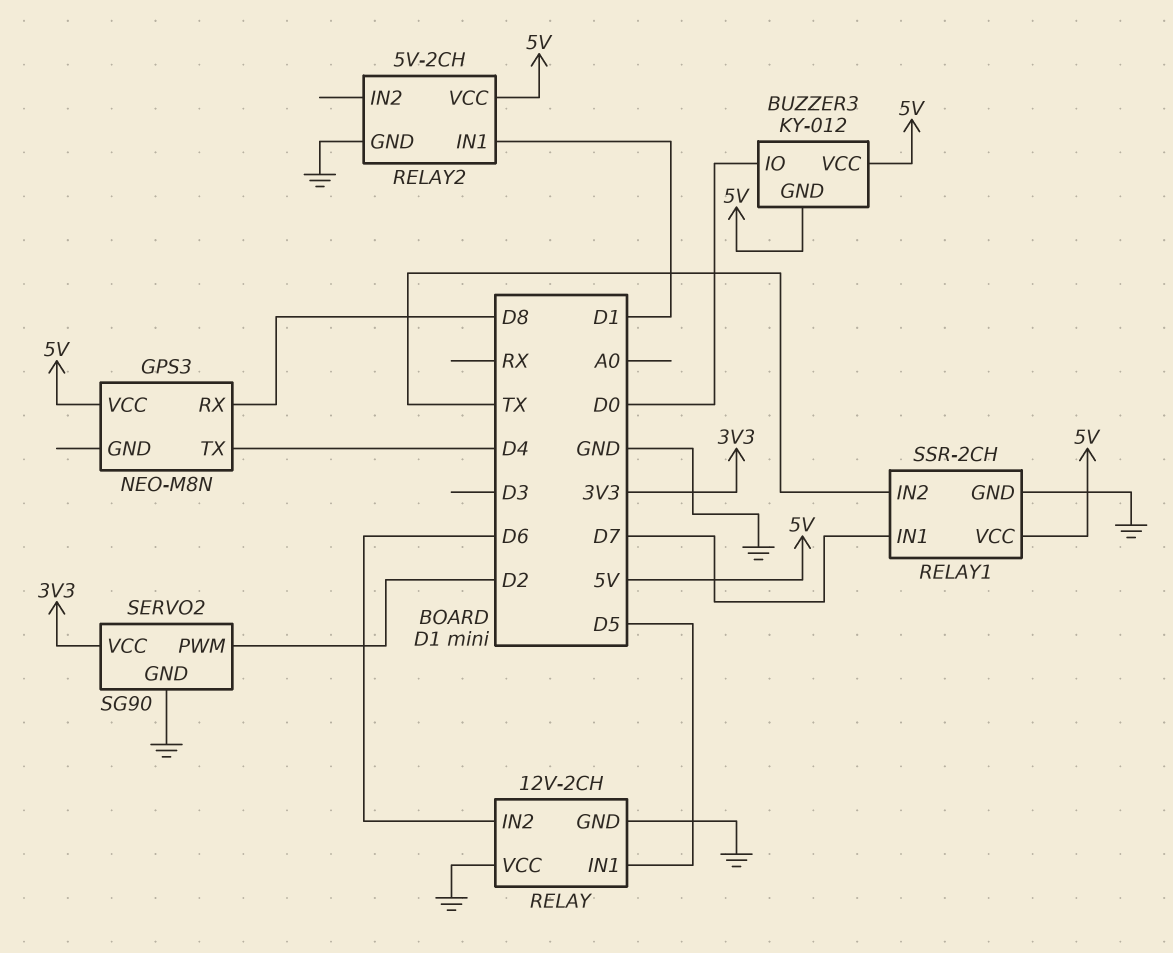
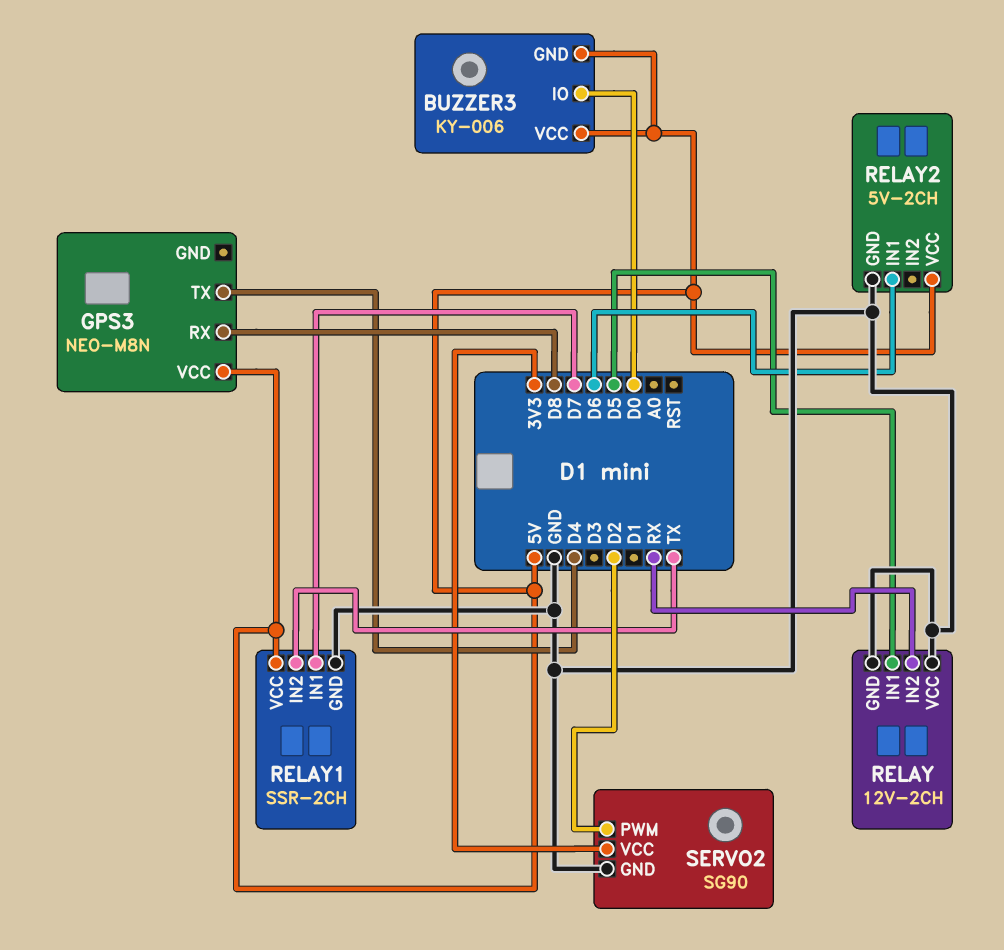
BUZZER3: KY-012 -> KY-006
RELAY pin IN2: D6 -> RX
RELAY2 pin IN1: D1 -> D6

